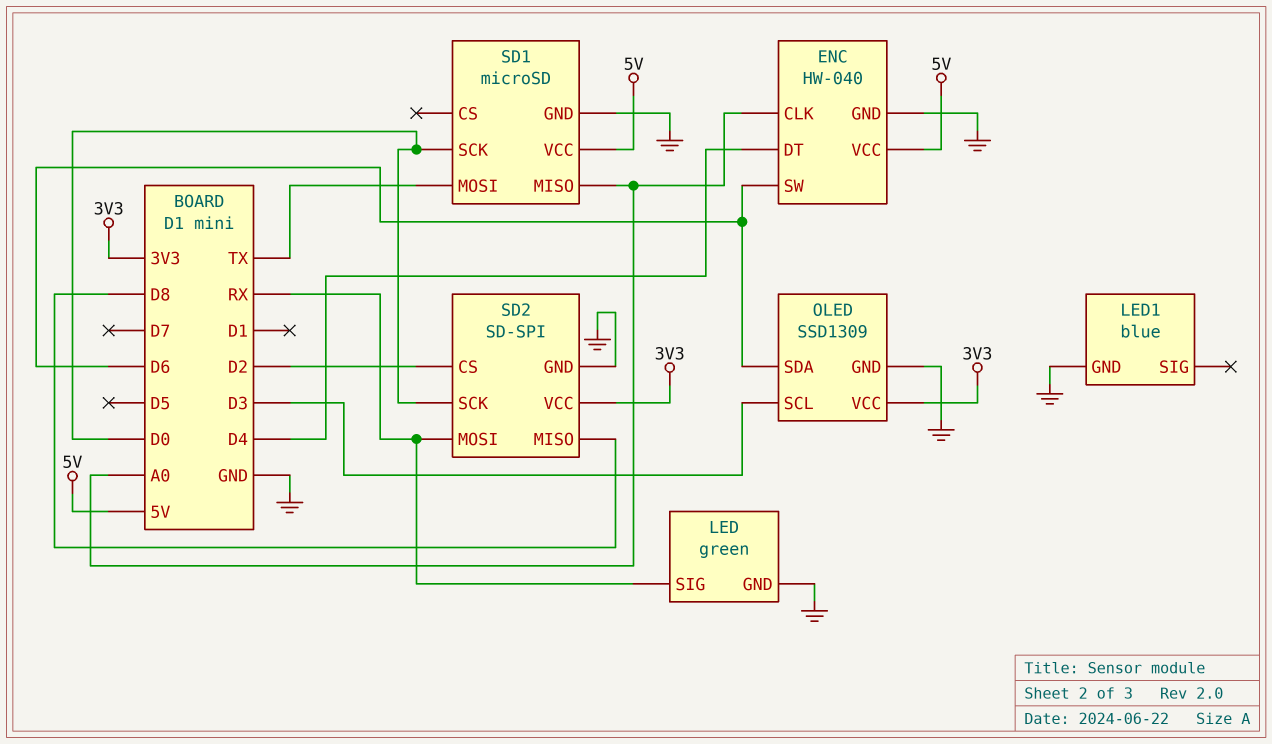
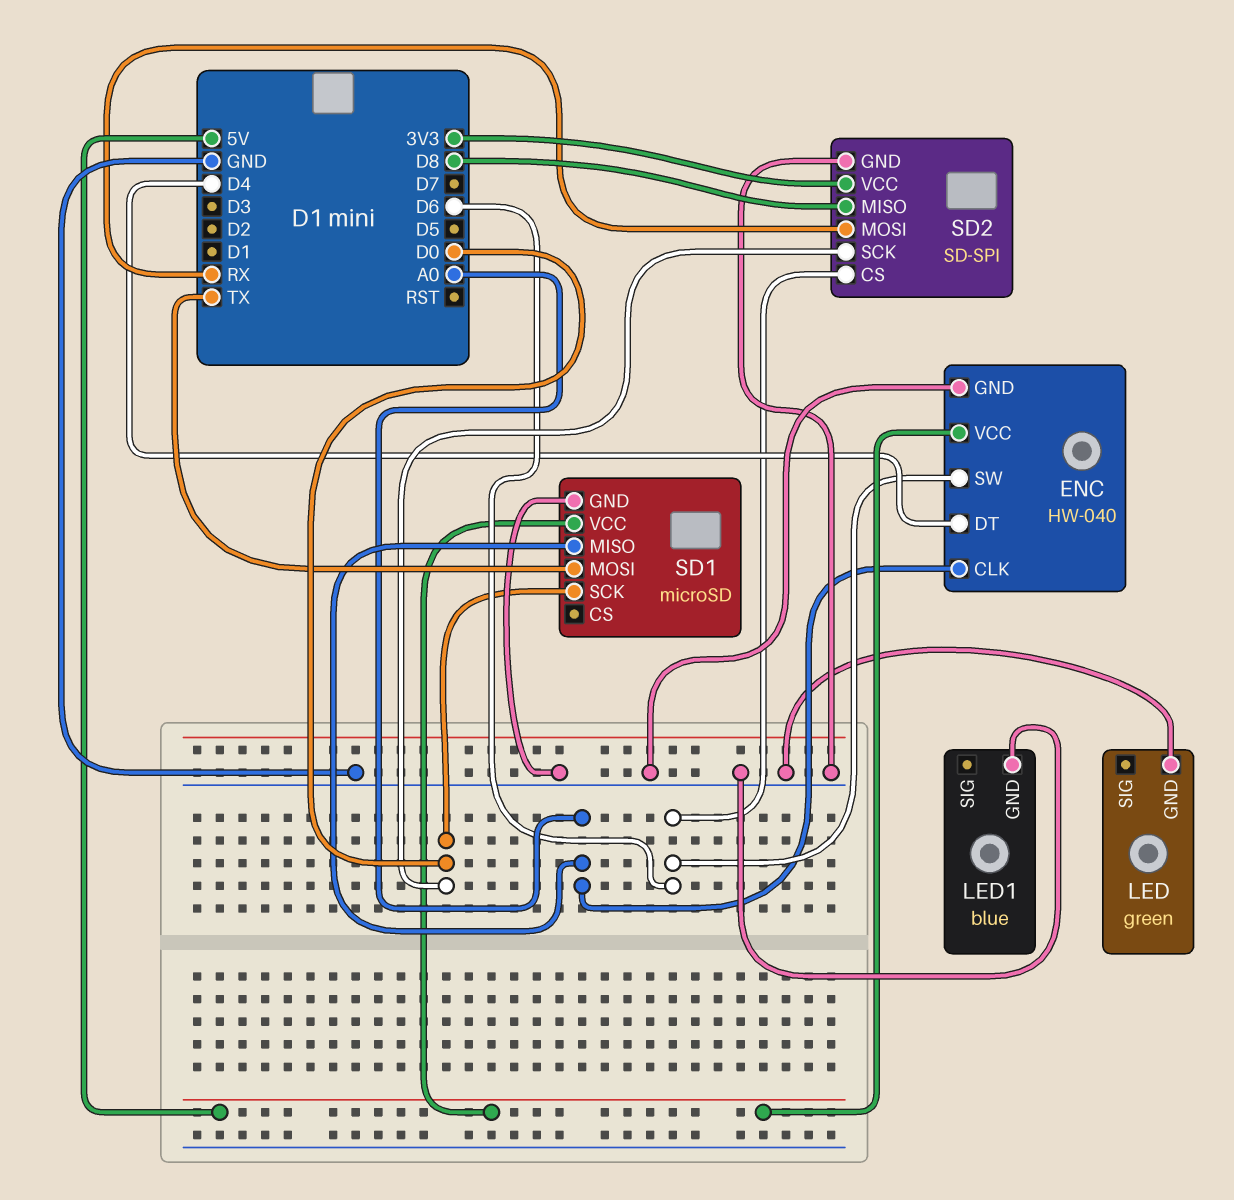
LED pin SIG: RX -> none
OLED: SSD1309 -> none
OLED pin GND: GND -> none
OLED pin SCL: D3 -> none
OLED pin SDA: D6 -> none
OLED pin VCC: 3V3 -> none
SD2 pin CS: D2 -> D6

